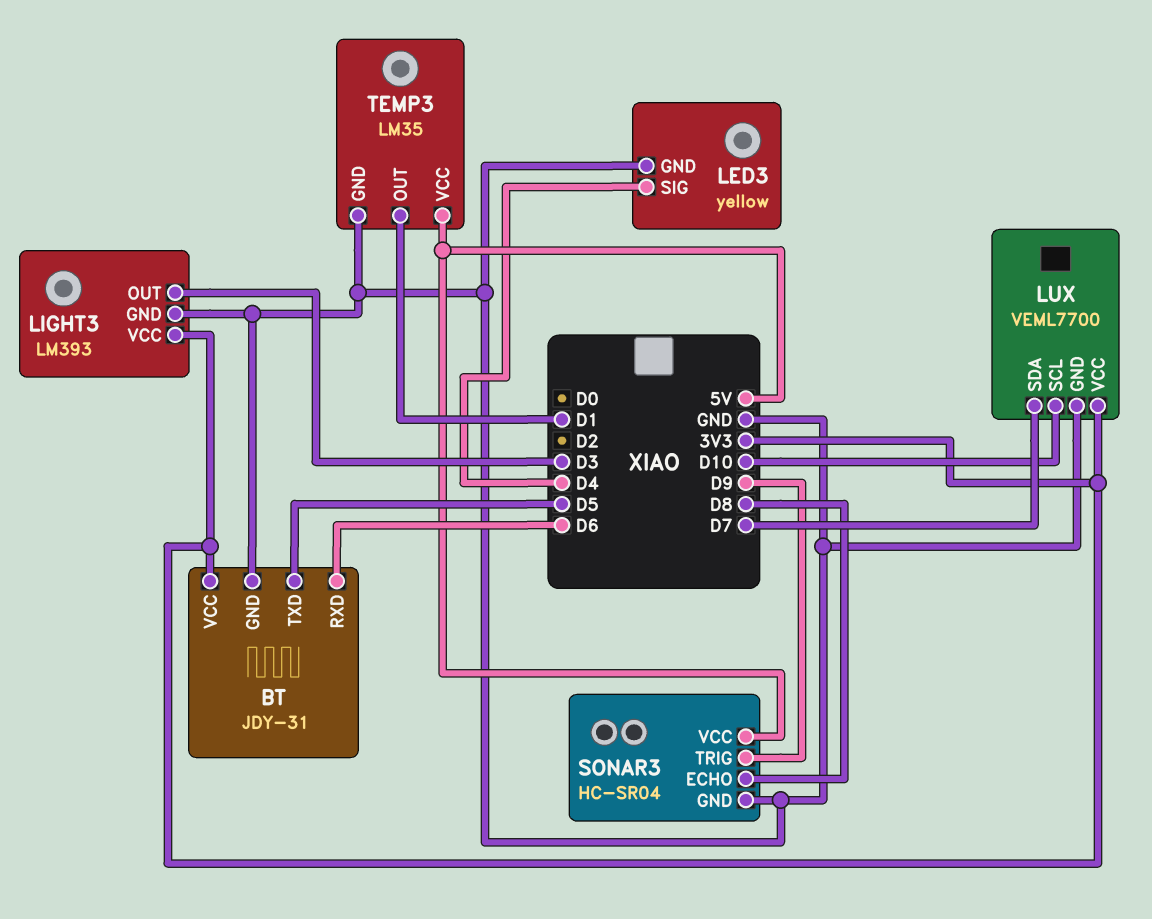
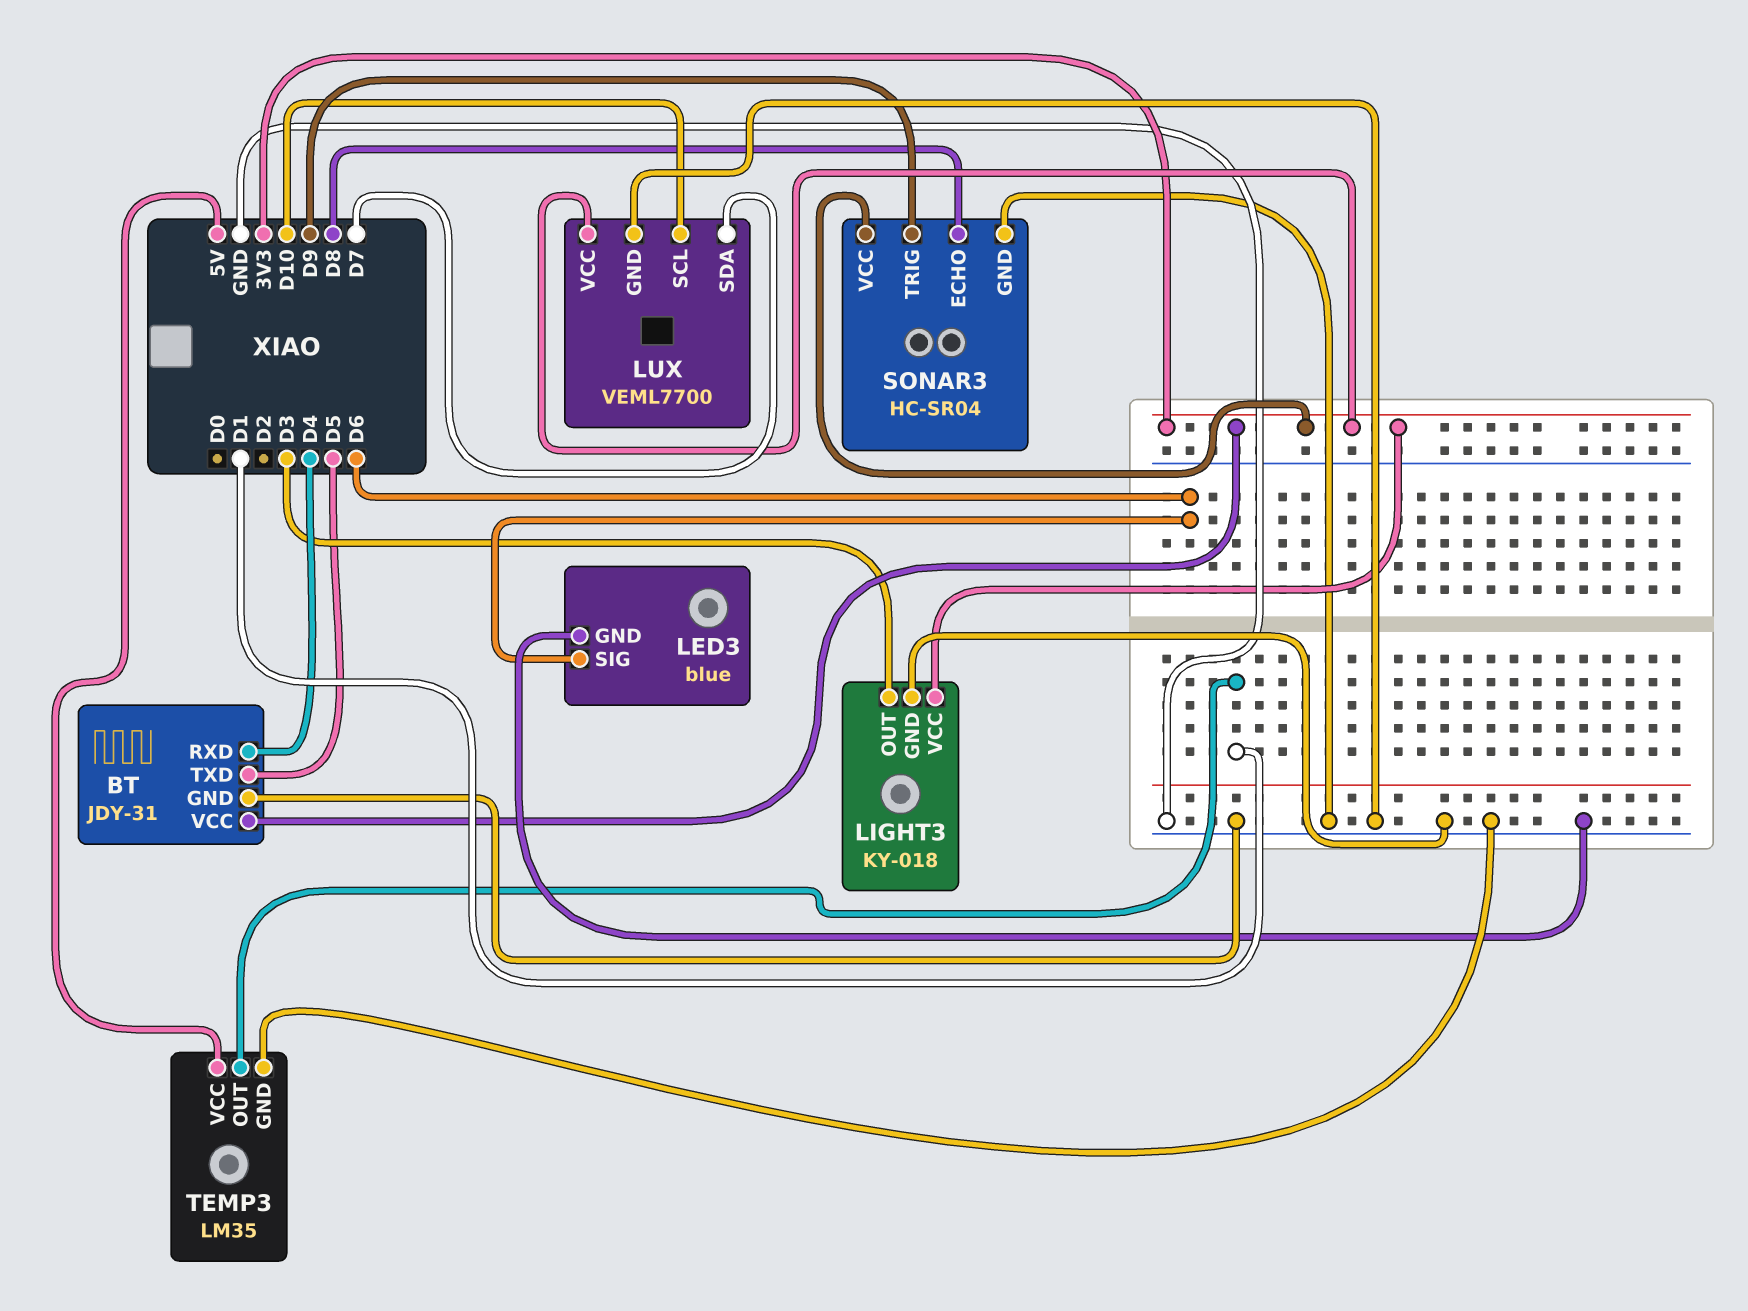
BT pin RXD: D6 -> D4
LED3: yellow -> blue
LED3 pin SIG: D4 -> D6
LIGHT3: LM393 -> KY-018
SONAR3 pin VCC: 5V -> 3V3

